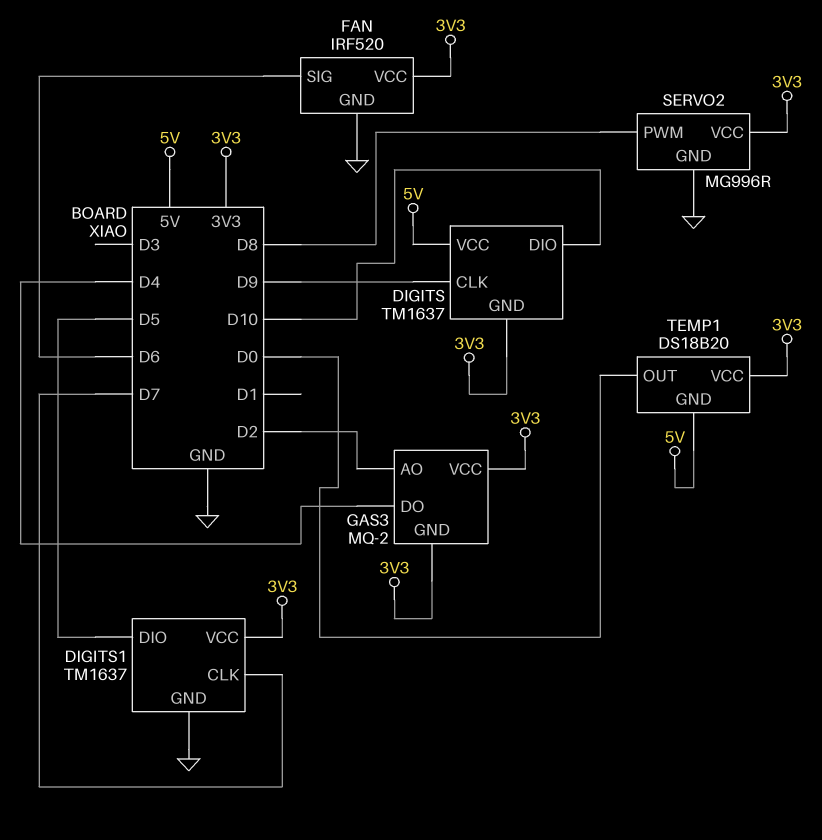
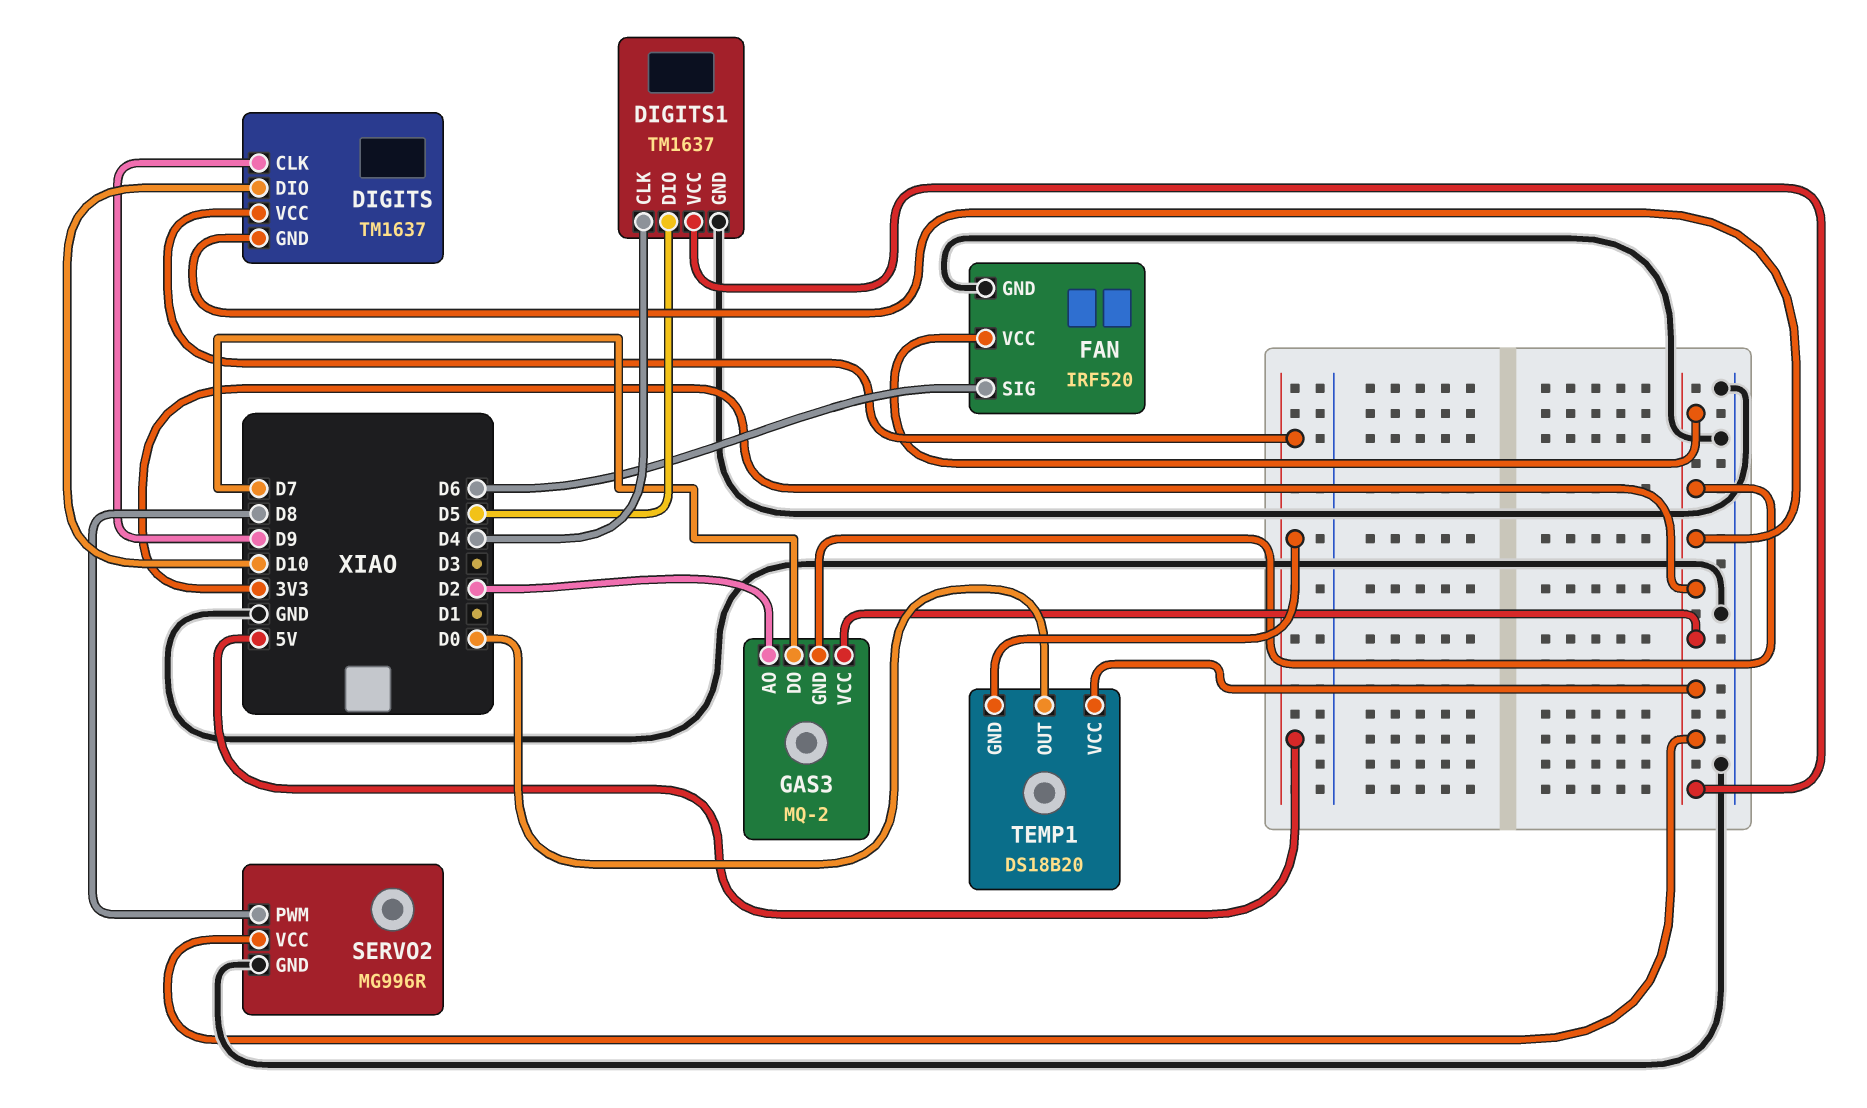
DIGITS1 pin CLK: D7 -> D4
GAS3 pin DO: D4 -> D7

